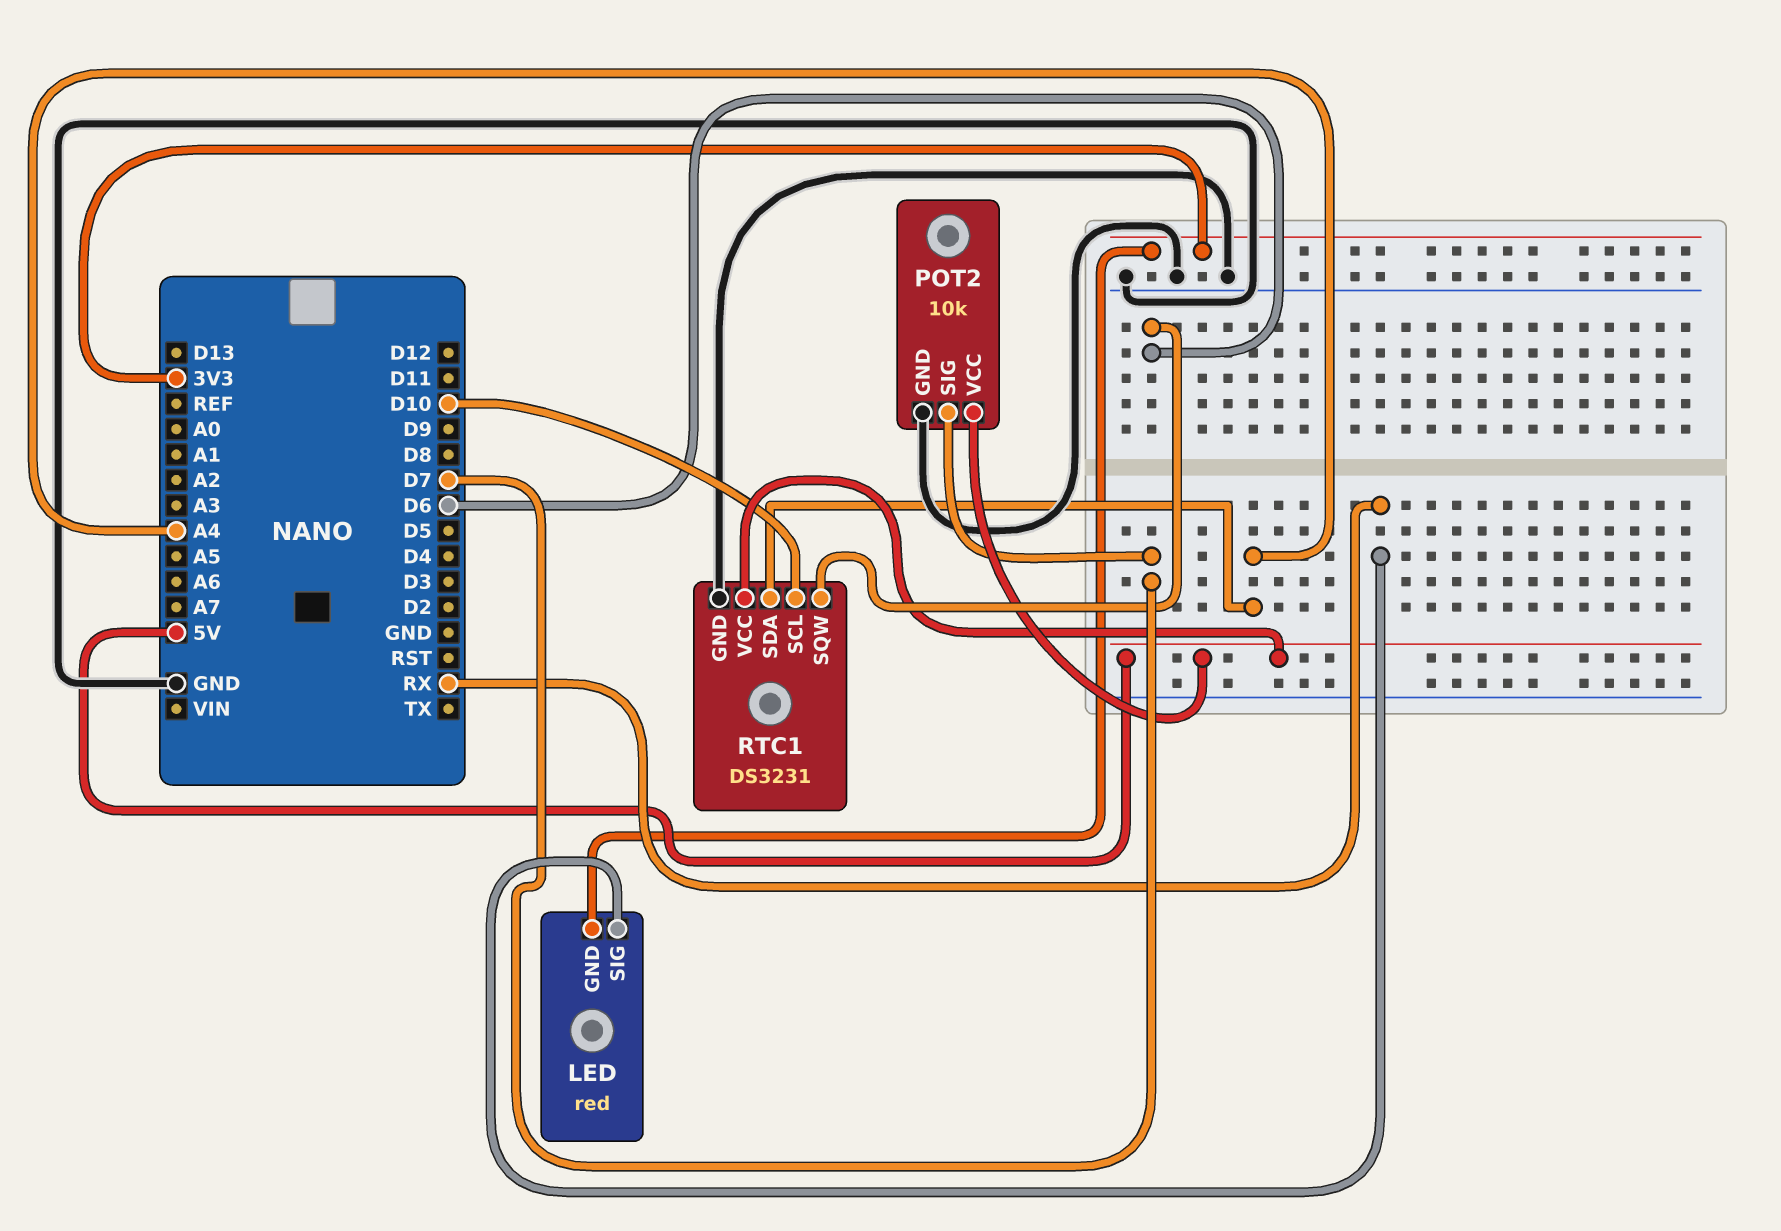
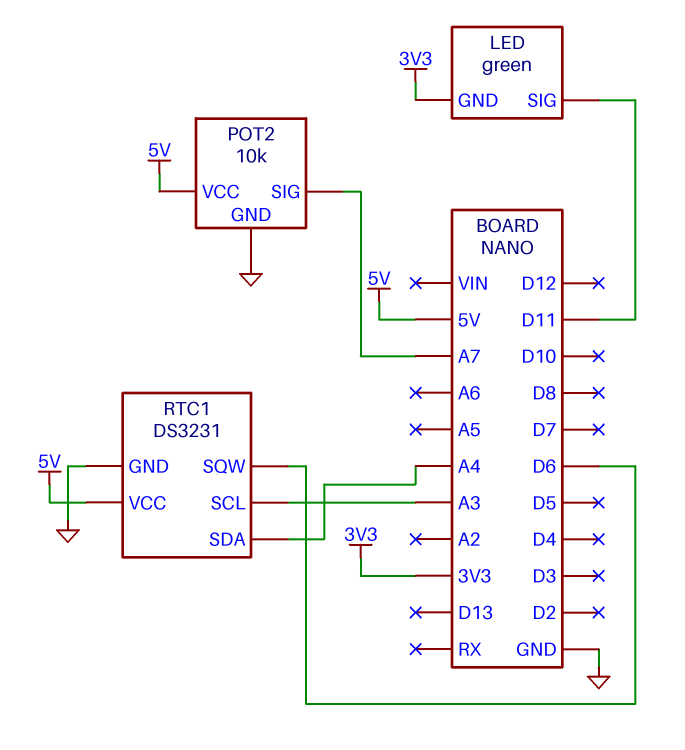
LED: red -> green
LED pin SIG: RX -> D11
POT2 pin SIG: D7 -> A7
RTC1 pin SCL: D10 -> A3

